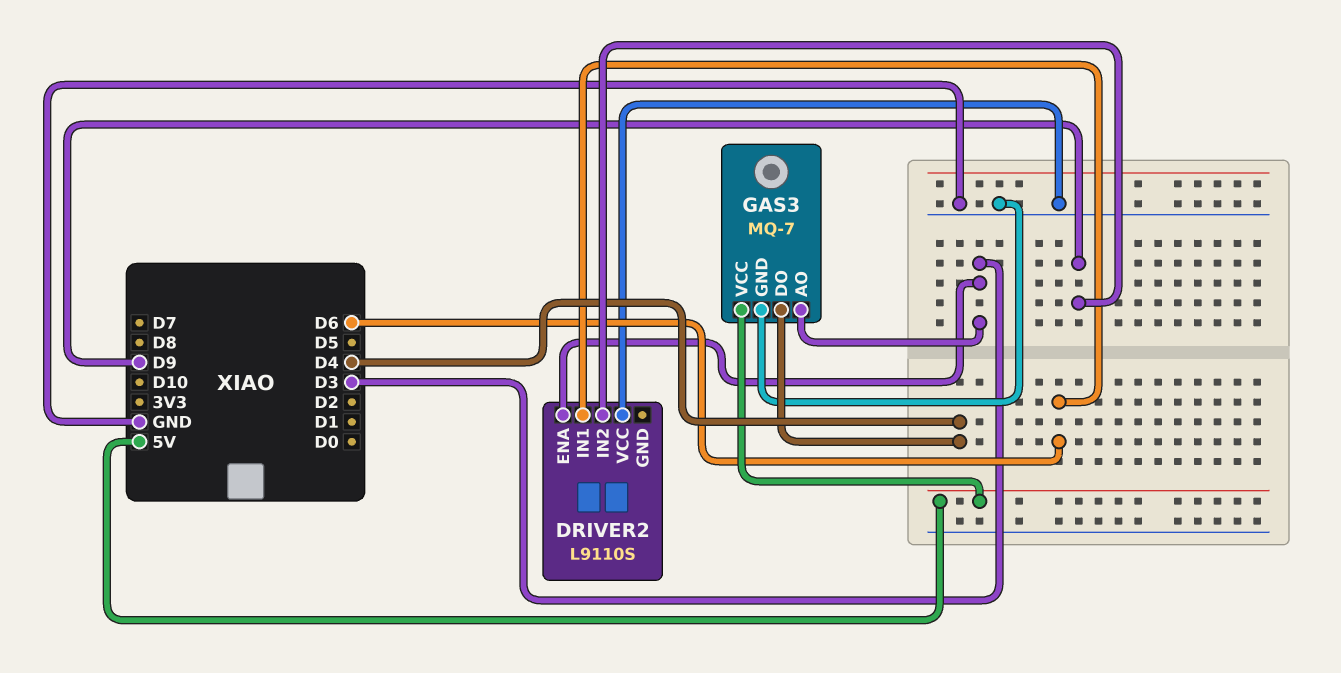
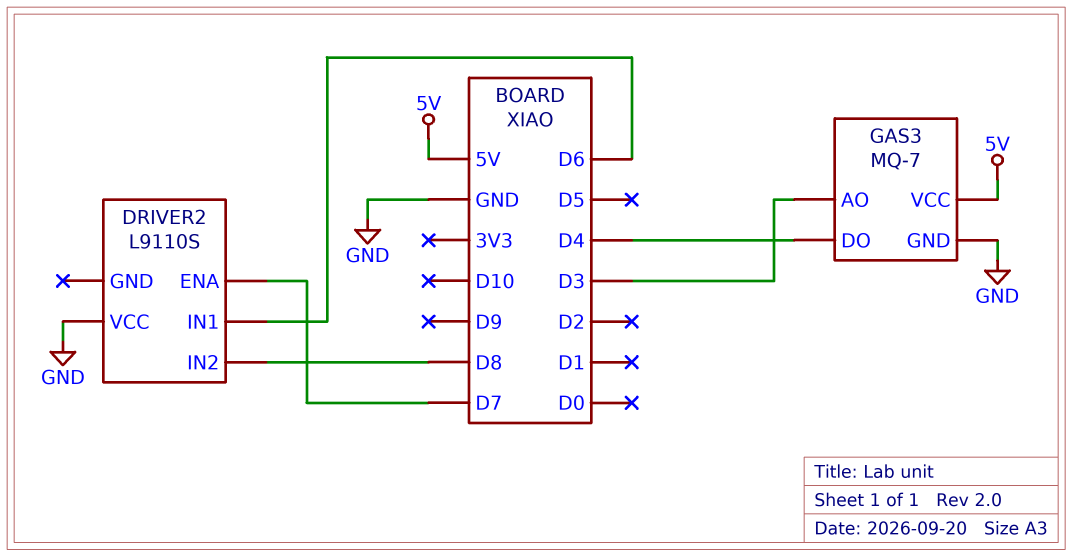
DRIVER2 pin ENA: D3 -> D7
DRIVER2 pin IN2: D9 -> D8

